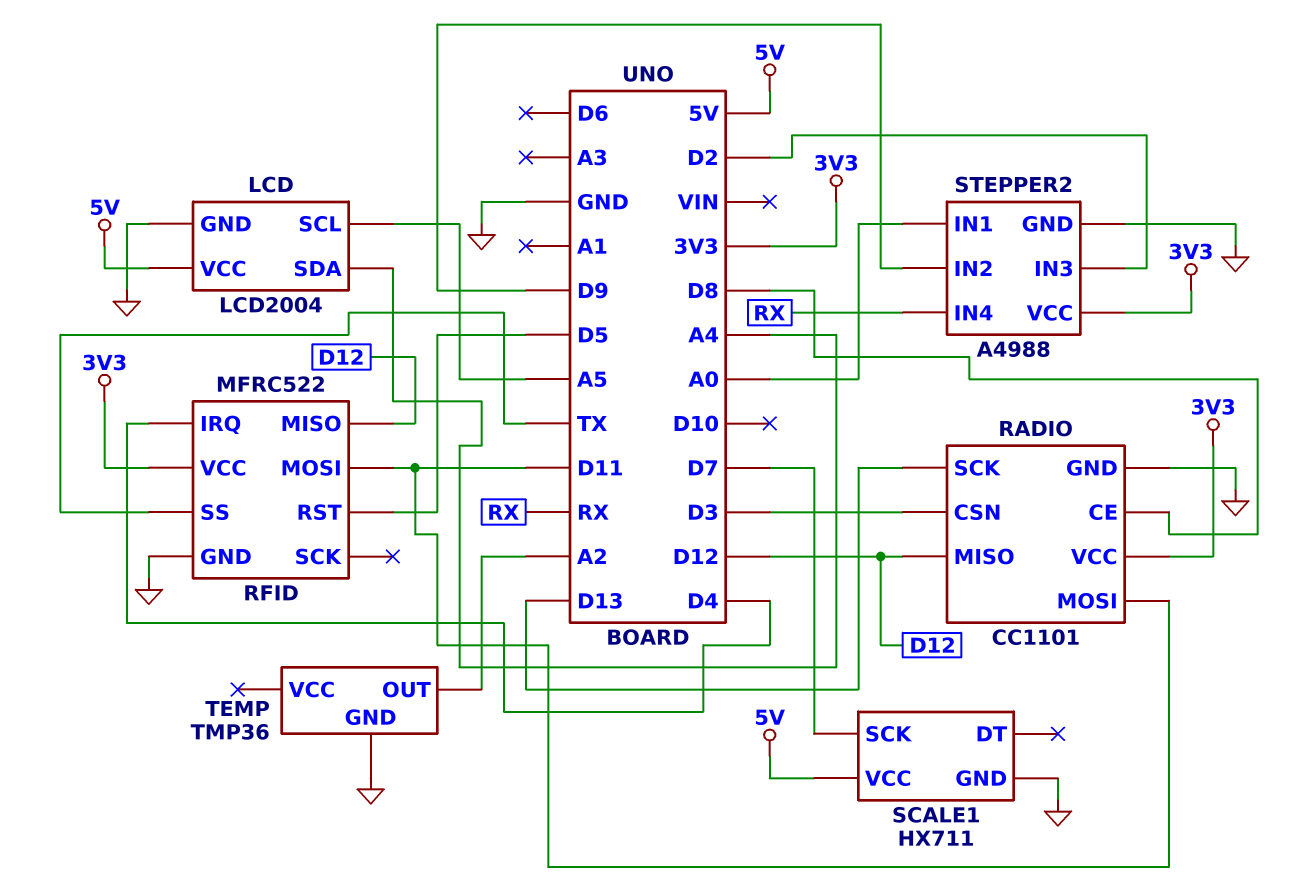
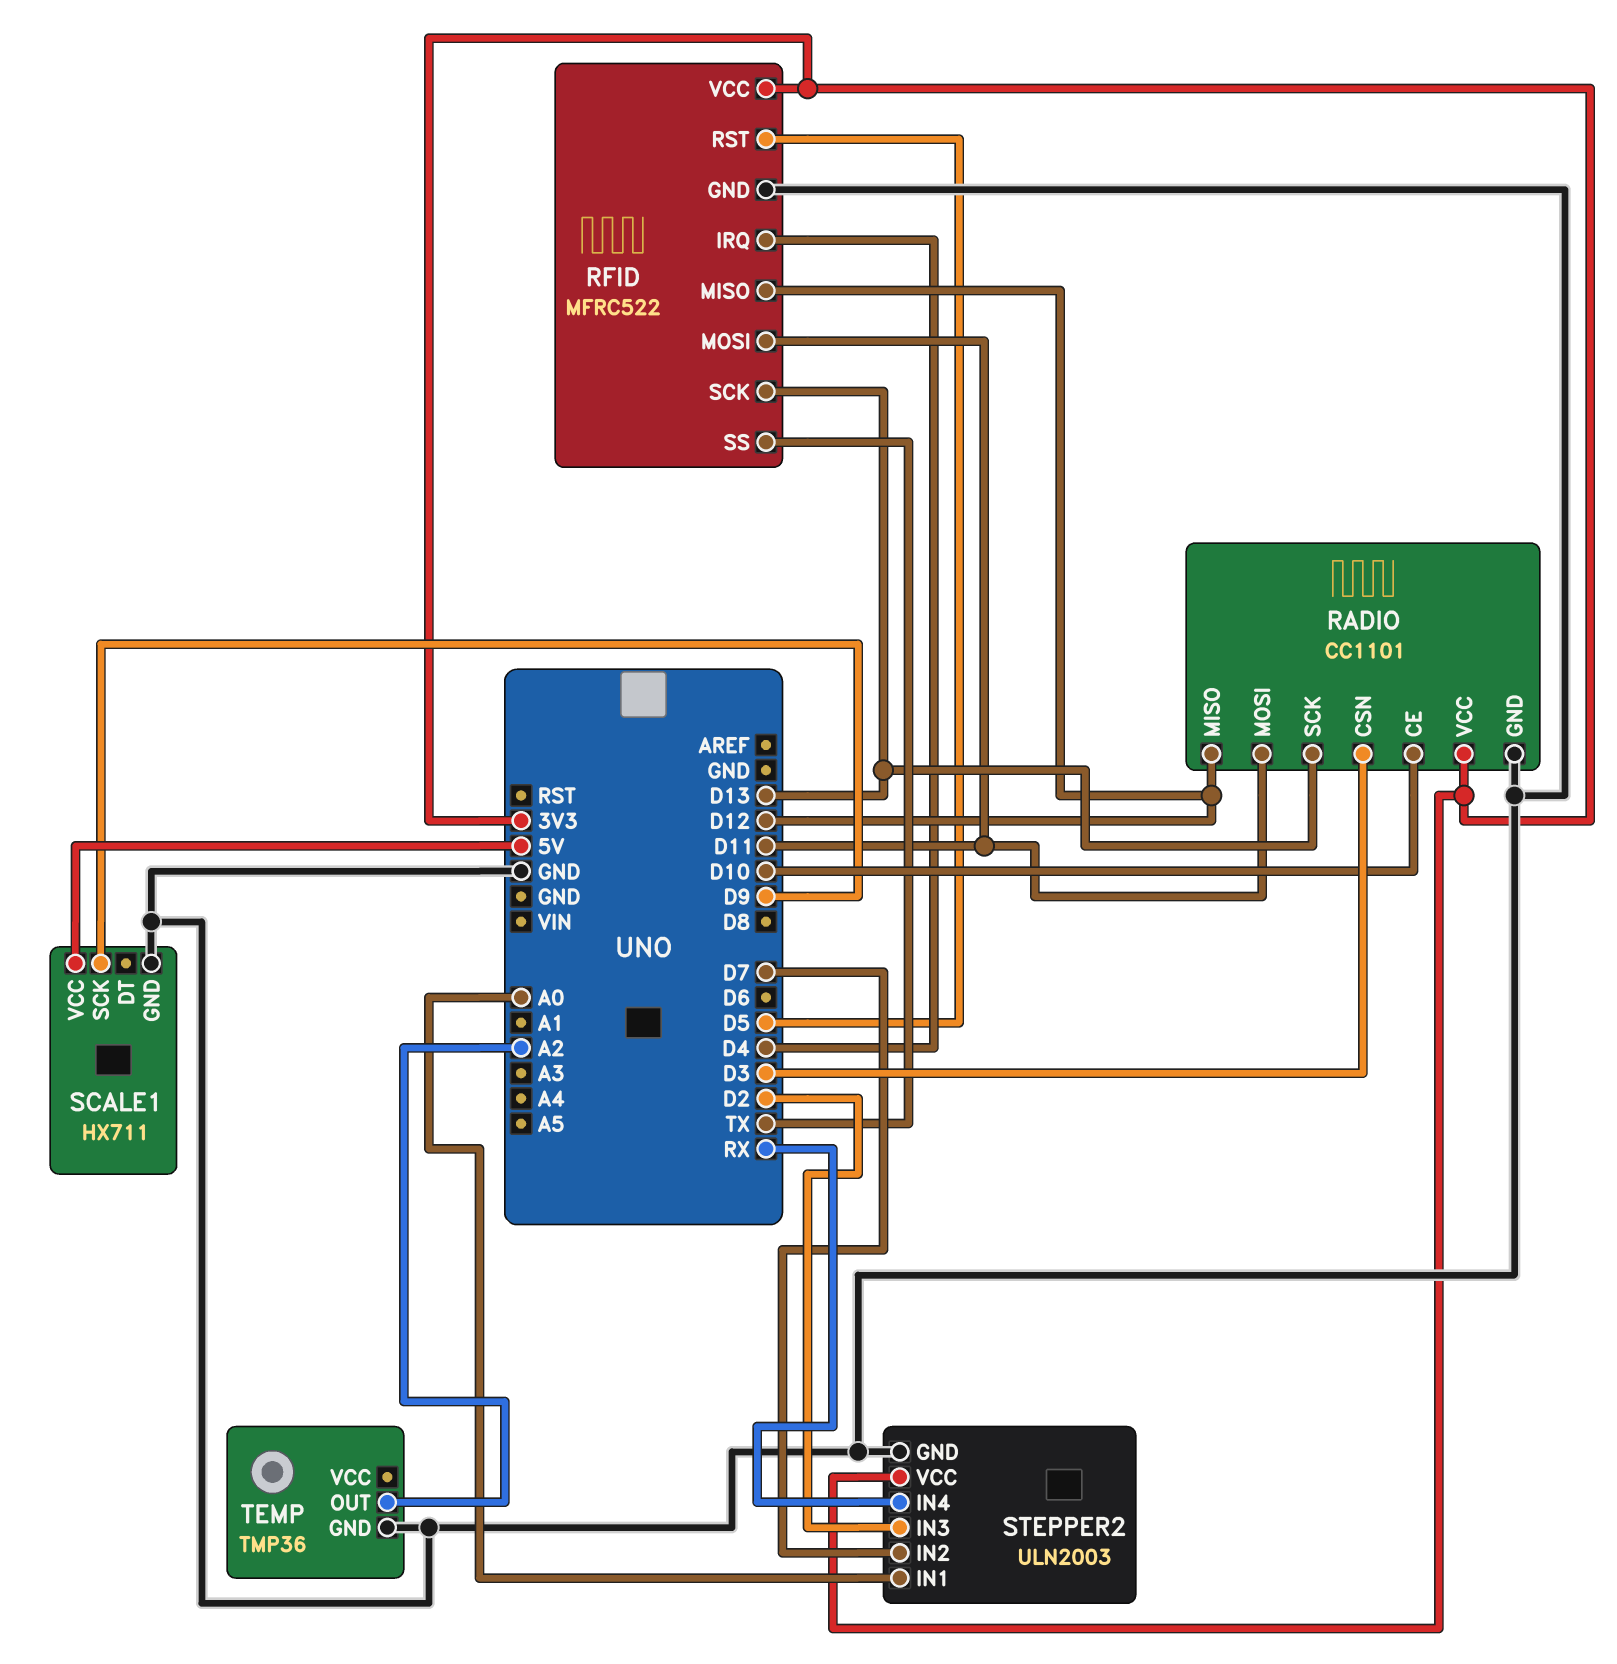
LCD: LCD2004 -> none
LCD pin GND: GND -> none
LCD pin SCL: A5 -> none
LCD pin SDA: A4 -> none
LCD pin VCC: 5V -> none
RADIO pin CE: D8 -> D10
RFID pin SCK: none -> D13
SCALE1 pin SCK: D7 -> D9
STEPPER2: A4988 -> ULN2003
STEPPER2 pin IN2: D9 -> D7

